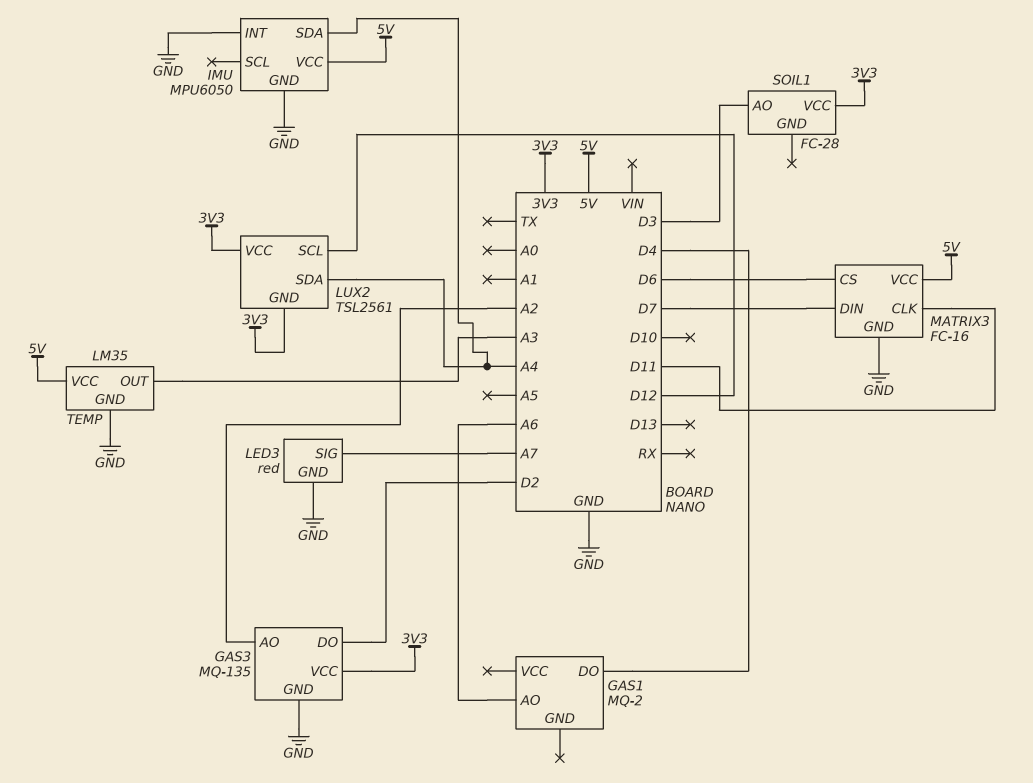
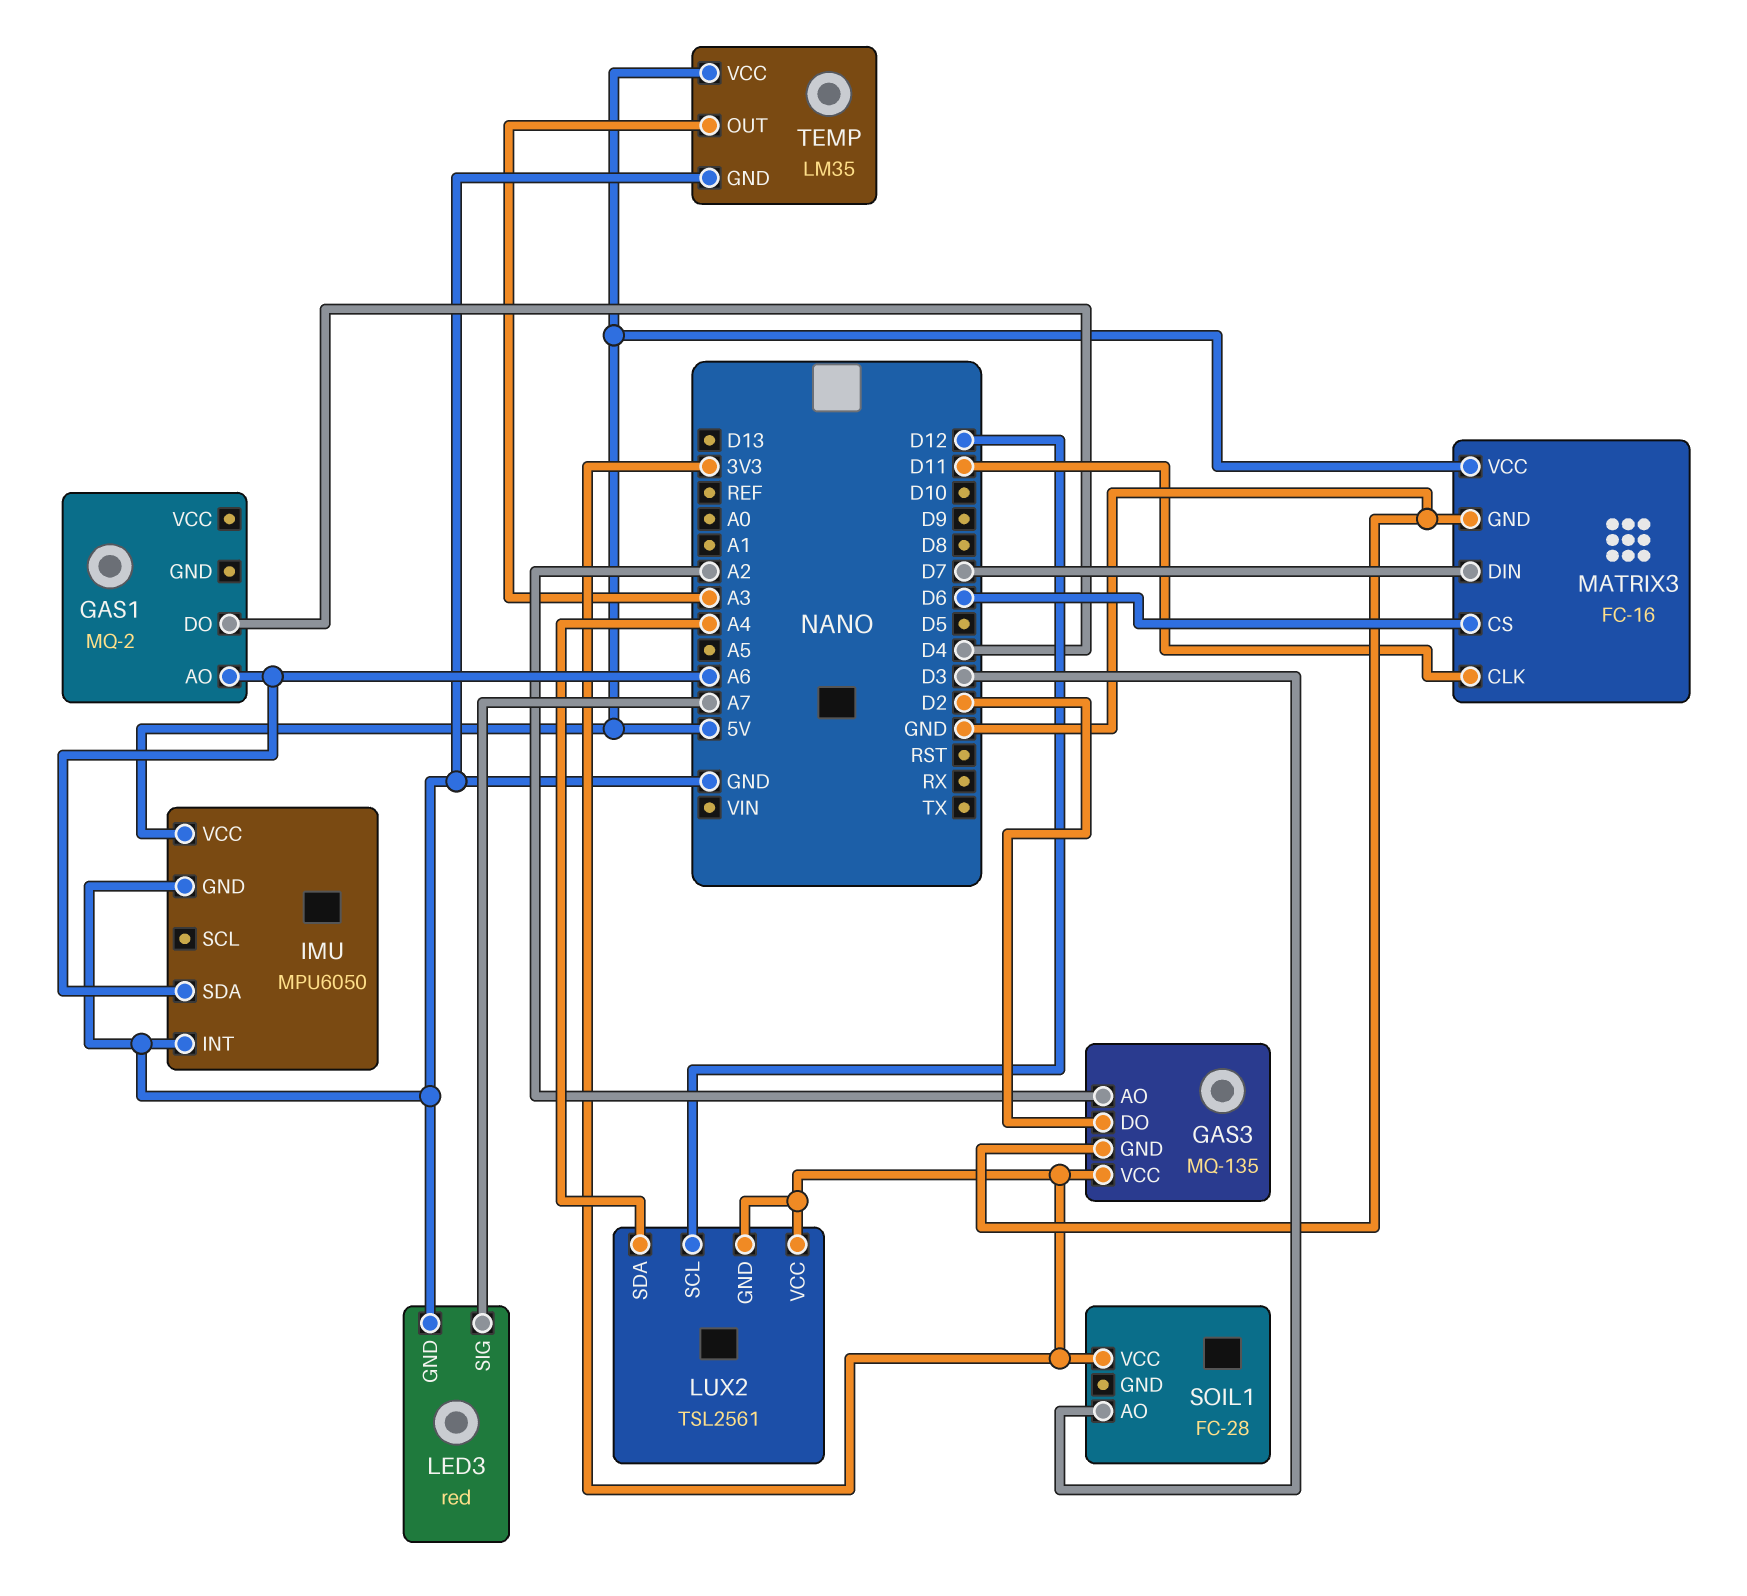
IMU pin SDA: A4 -> A6

